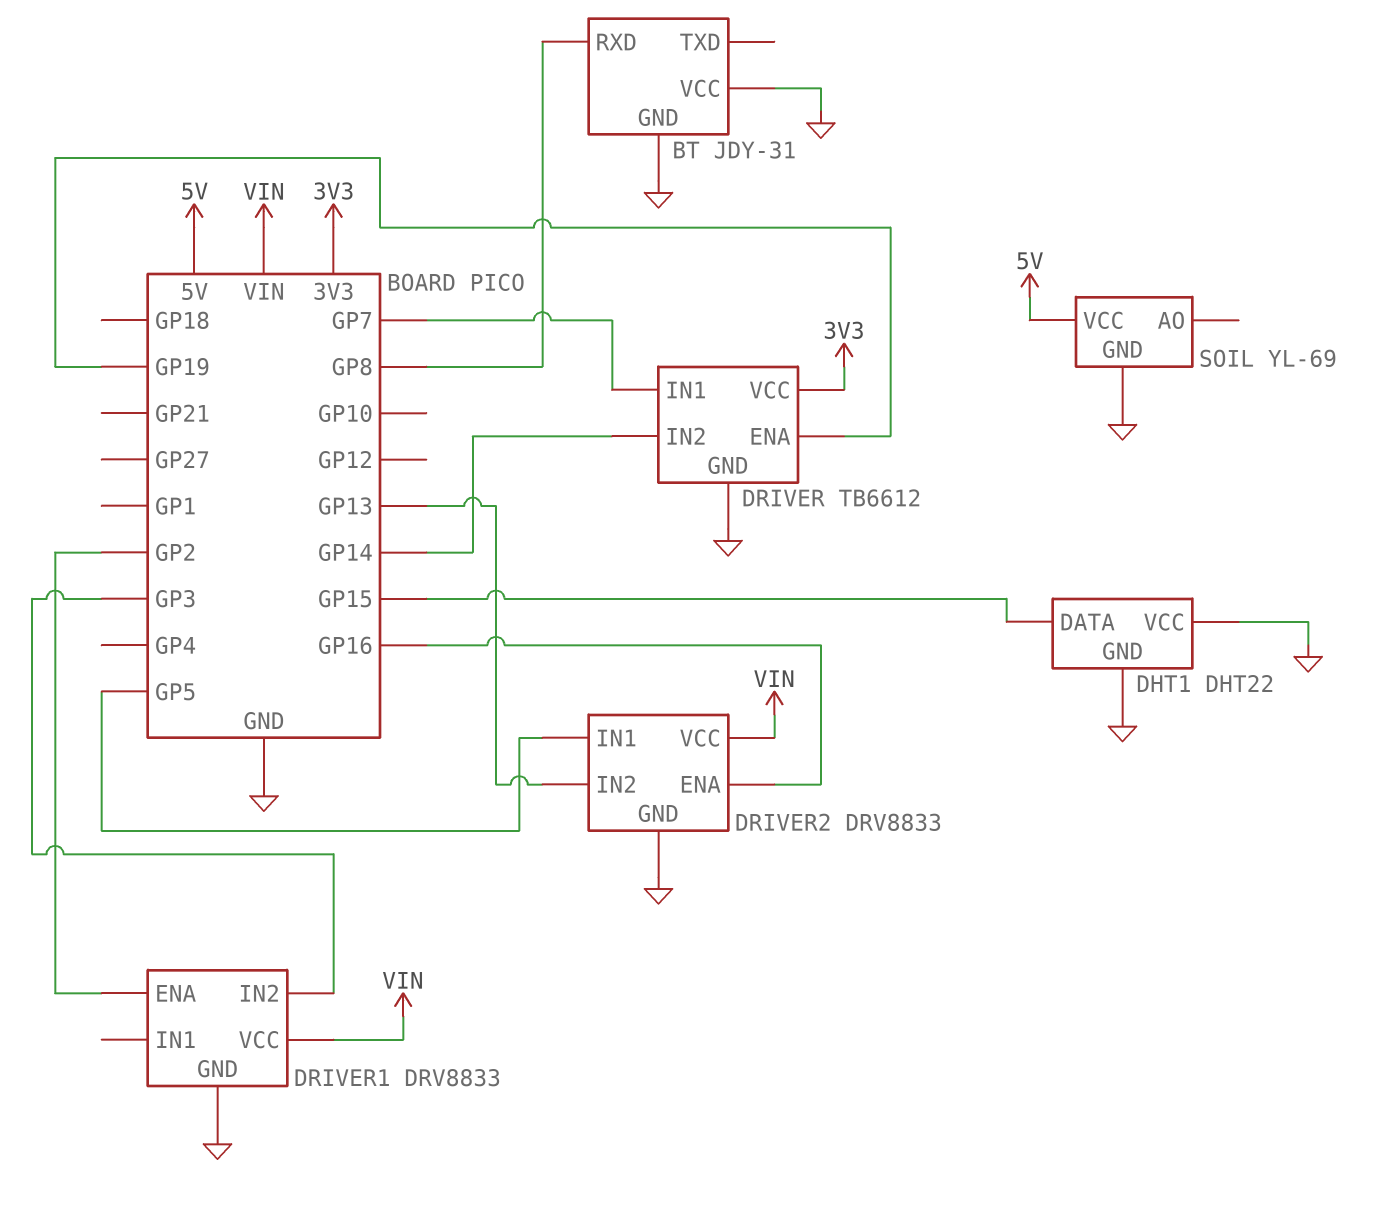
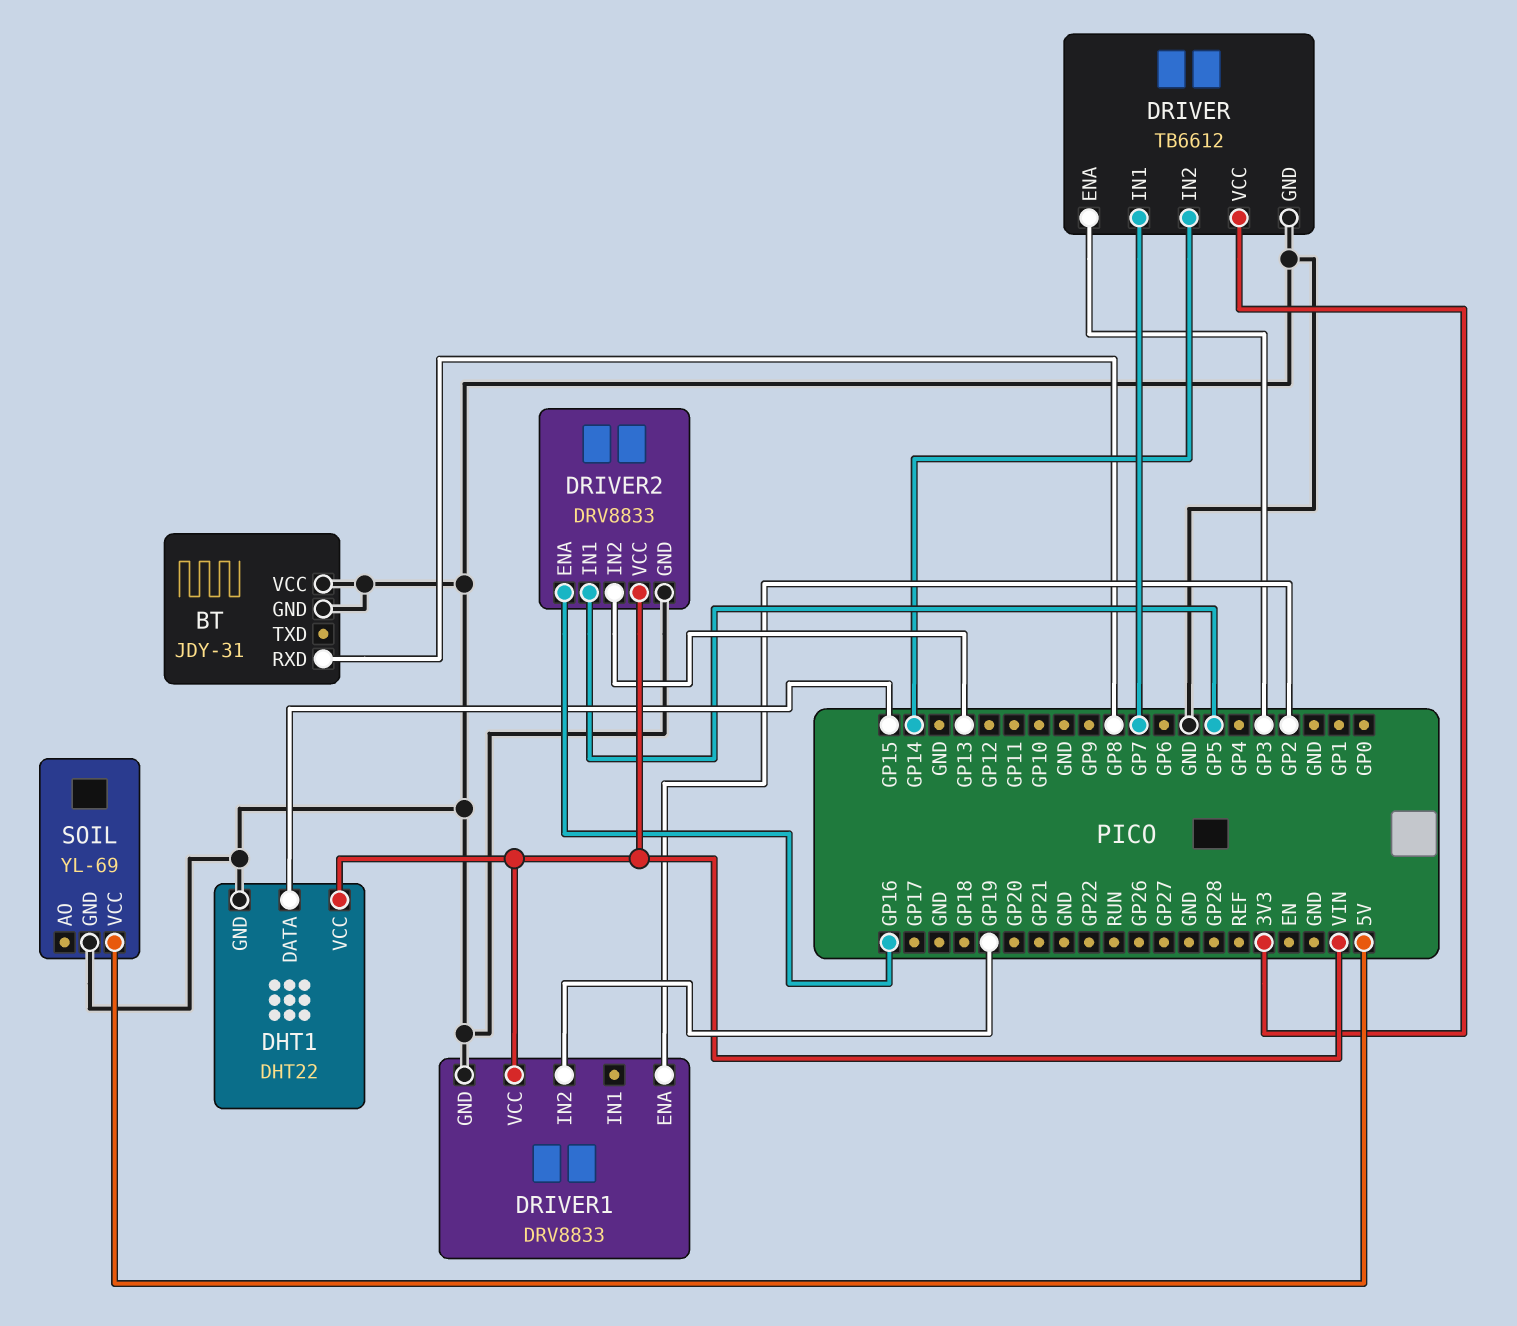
DHT1 pin VCC: GND -> VIN
DRIVER pin ENA: GP19 -> GP3
DRIVER1 pin IN2: GP3 -> GP19

